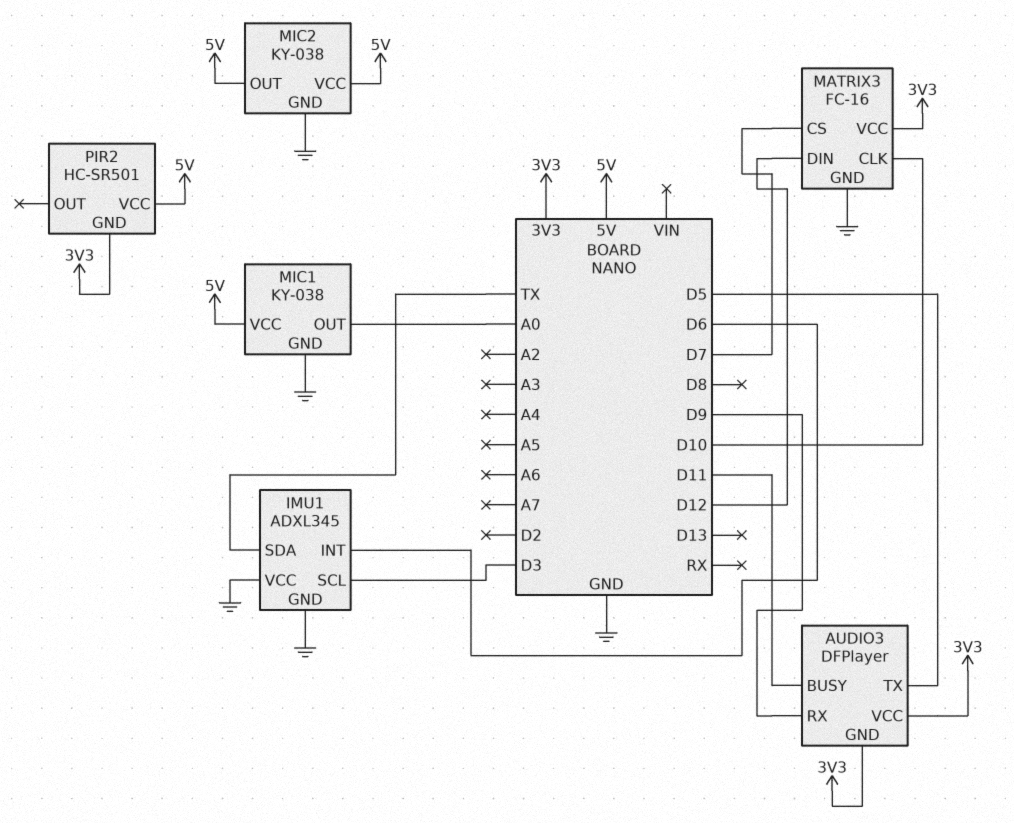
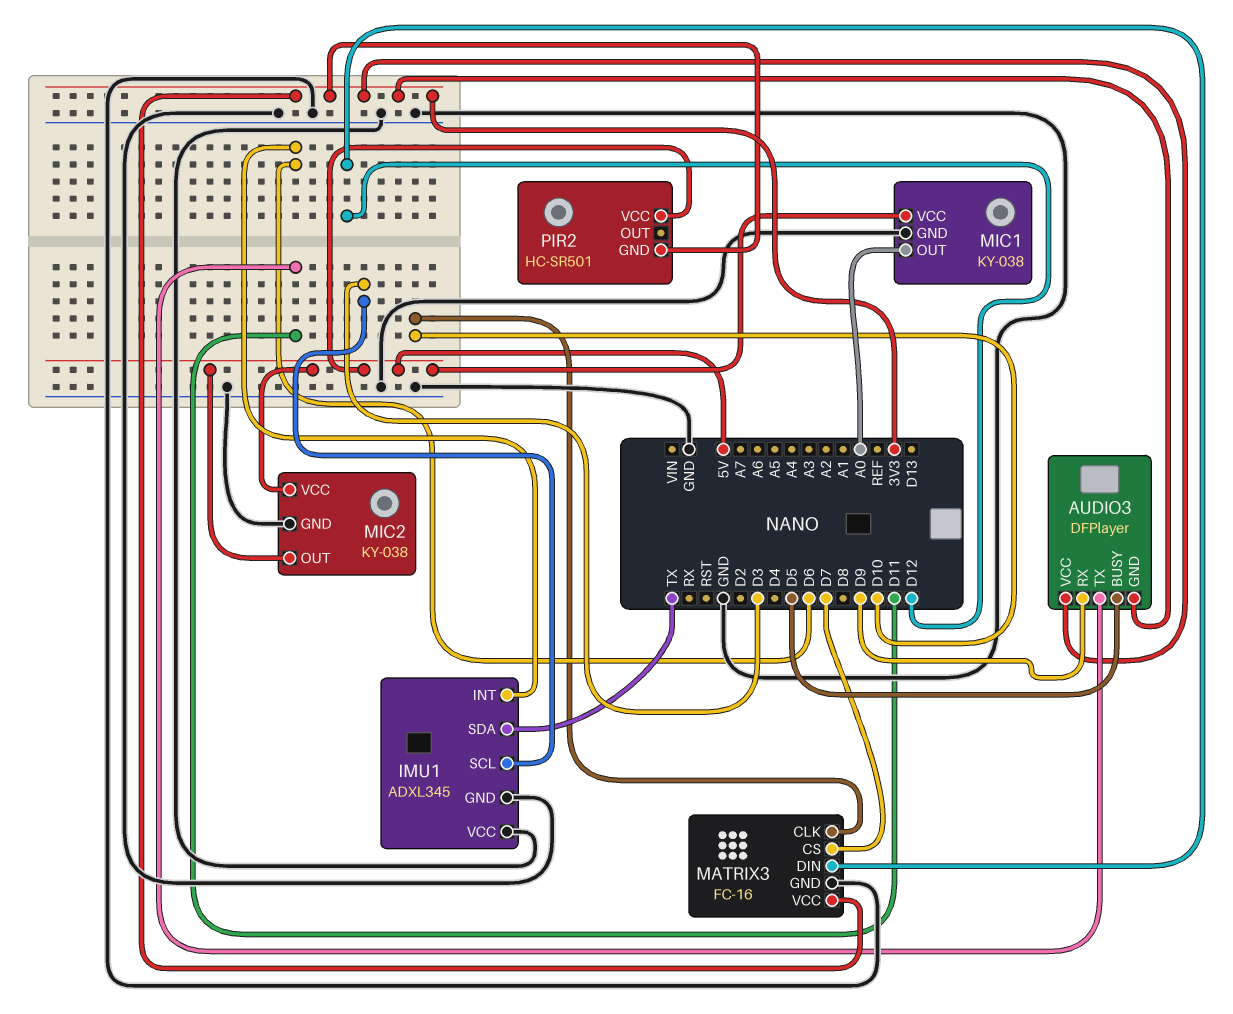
AUDIO3 pin BUSY: D11 -> D5
AUDIO3 pin TX: D5 -> D11

